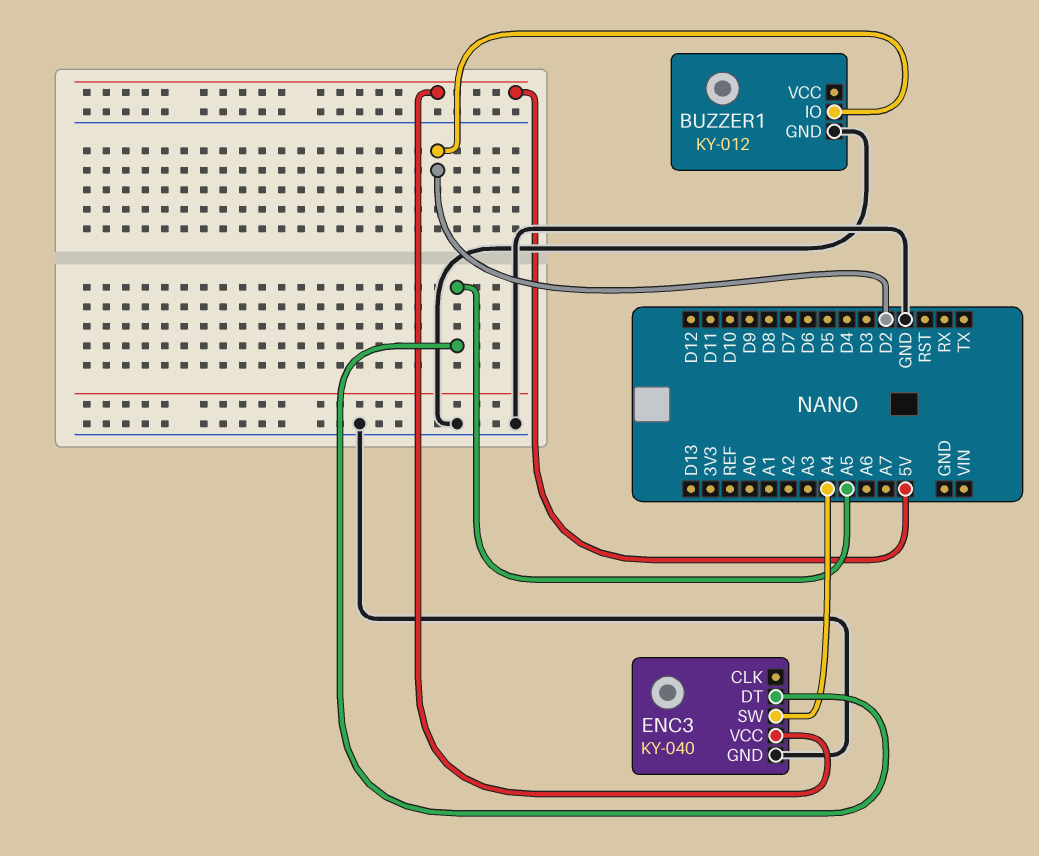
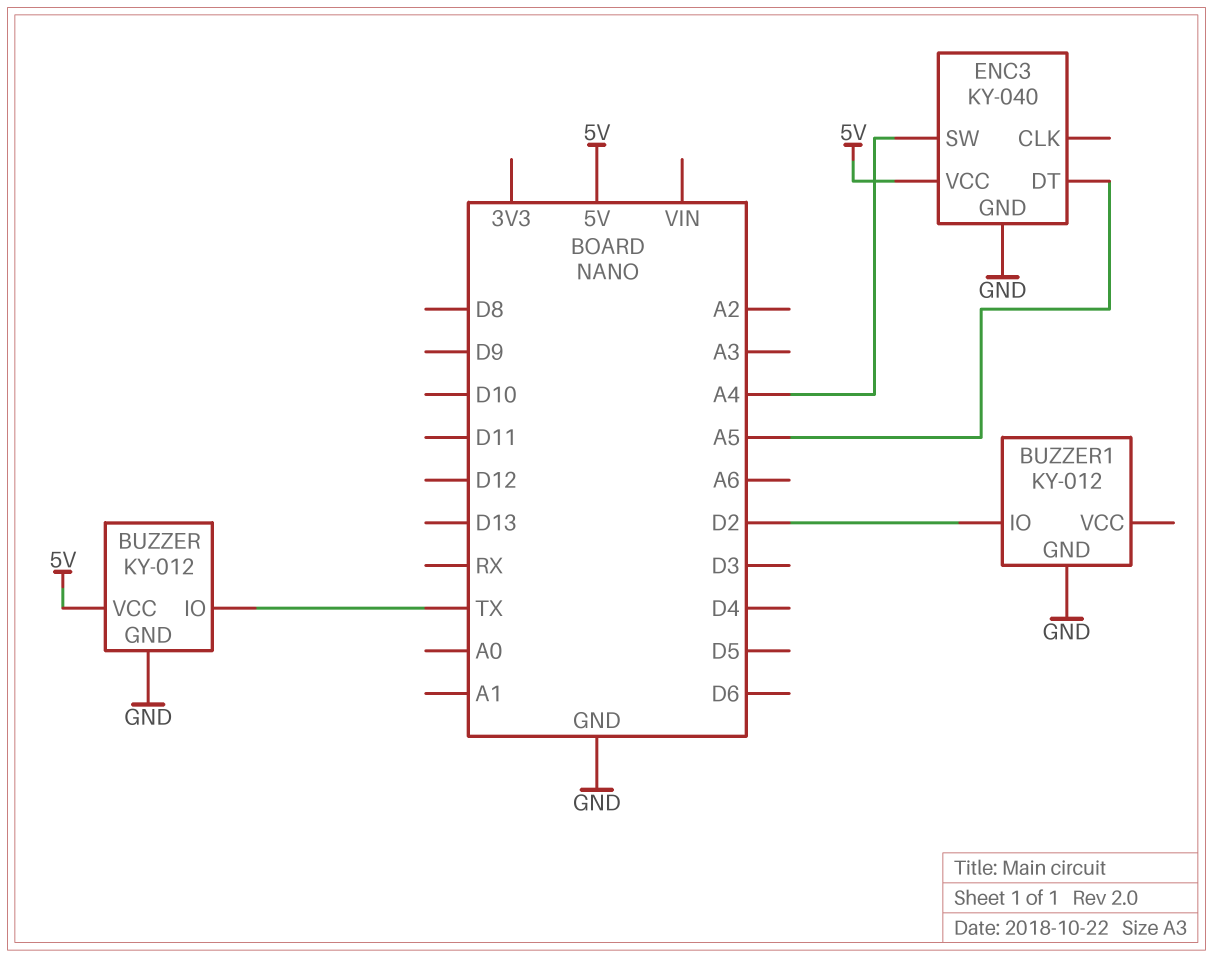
BUZZER: none -> KY-012
BUZZER pin GND: none -> GND
BUZZER pin IO: none -> TX
BUZZER pin VCC: none -> 5V

